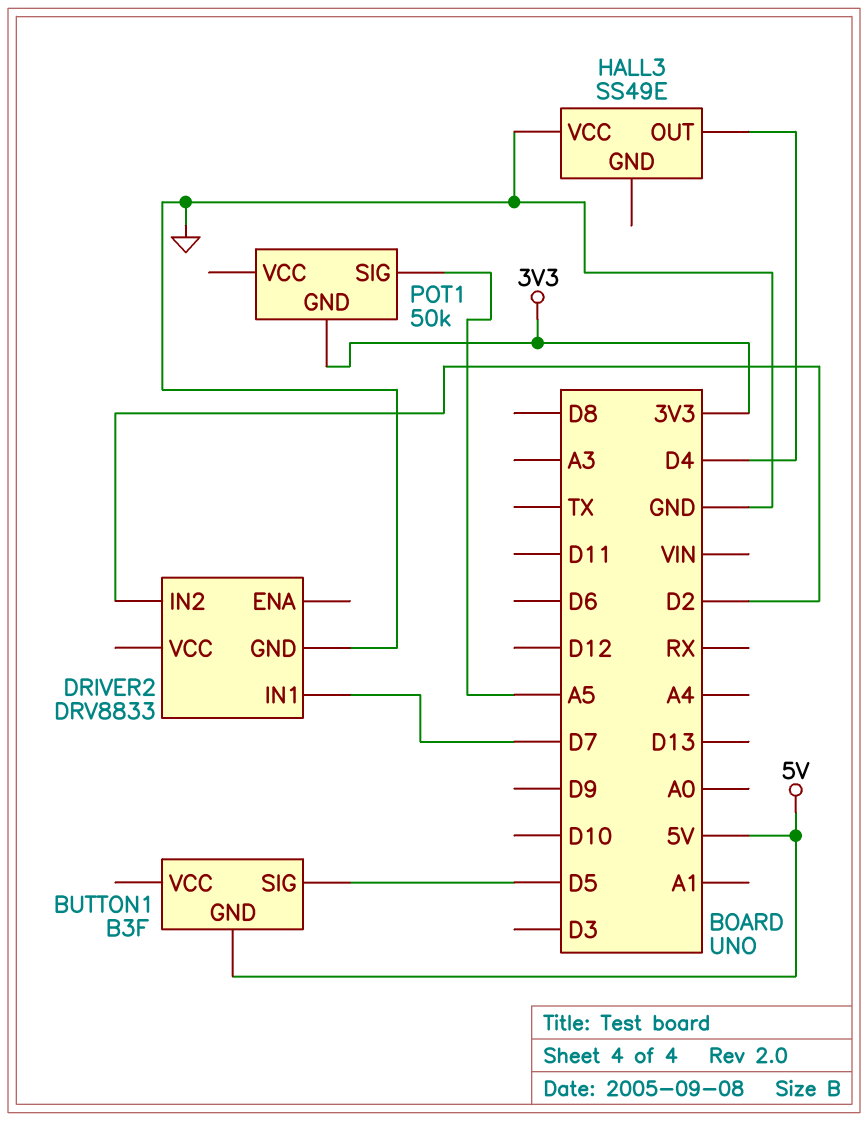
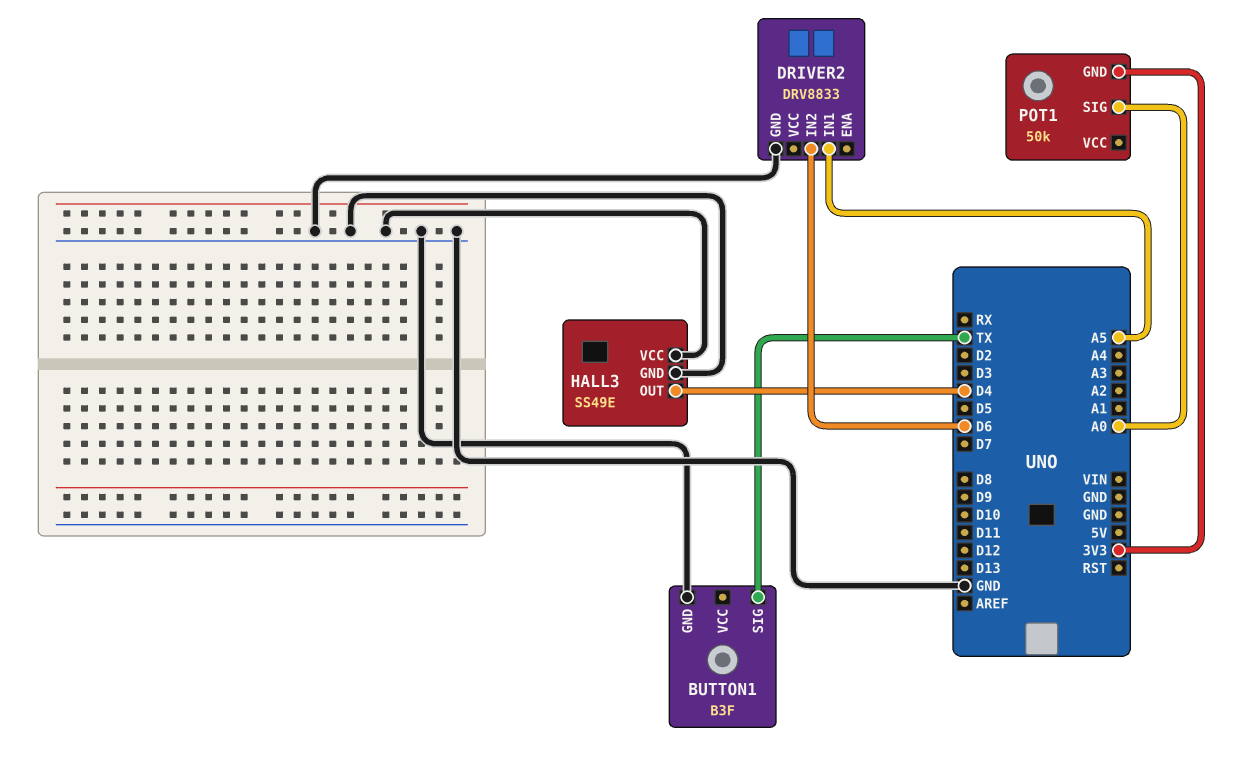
BUTTON1 pin GND: 5V -> GND
BUTTON1 pin SIG: D5 -> TX
DRIVER2 pin IN1: D7 -> A5
DRIVER2 pin IN2: D2 -> D6
HALL3 pin GND: none -> GND
POT1 pin SIG: A5 -> A0

